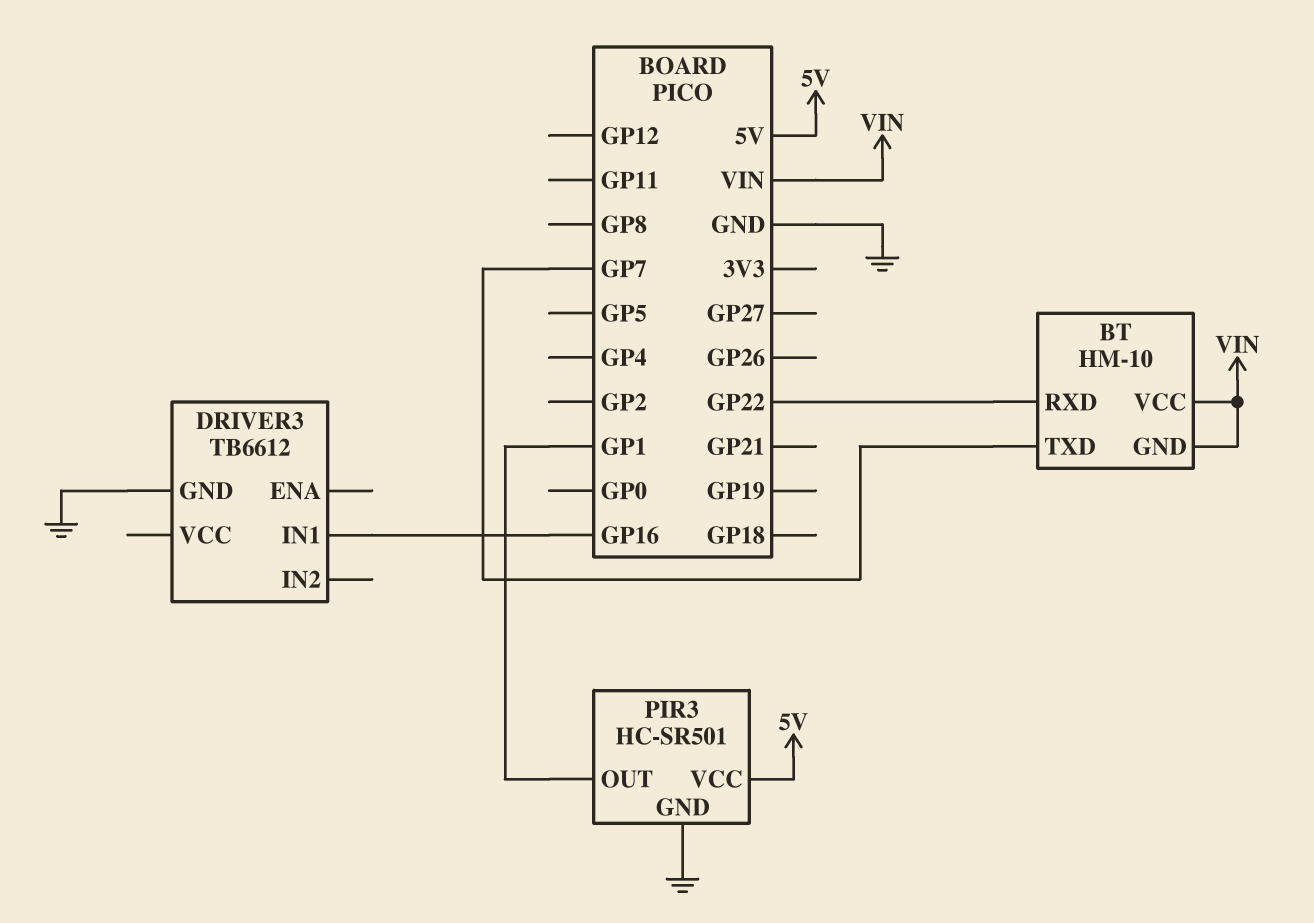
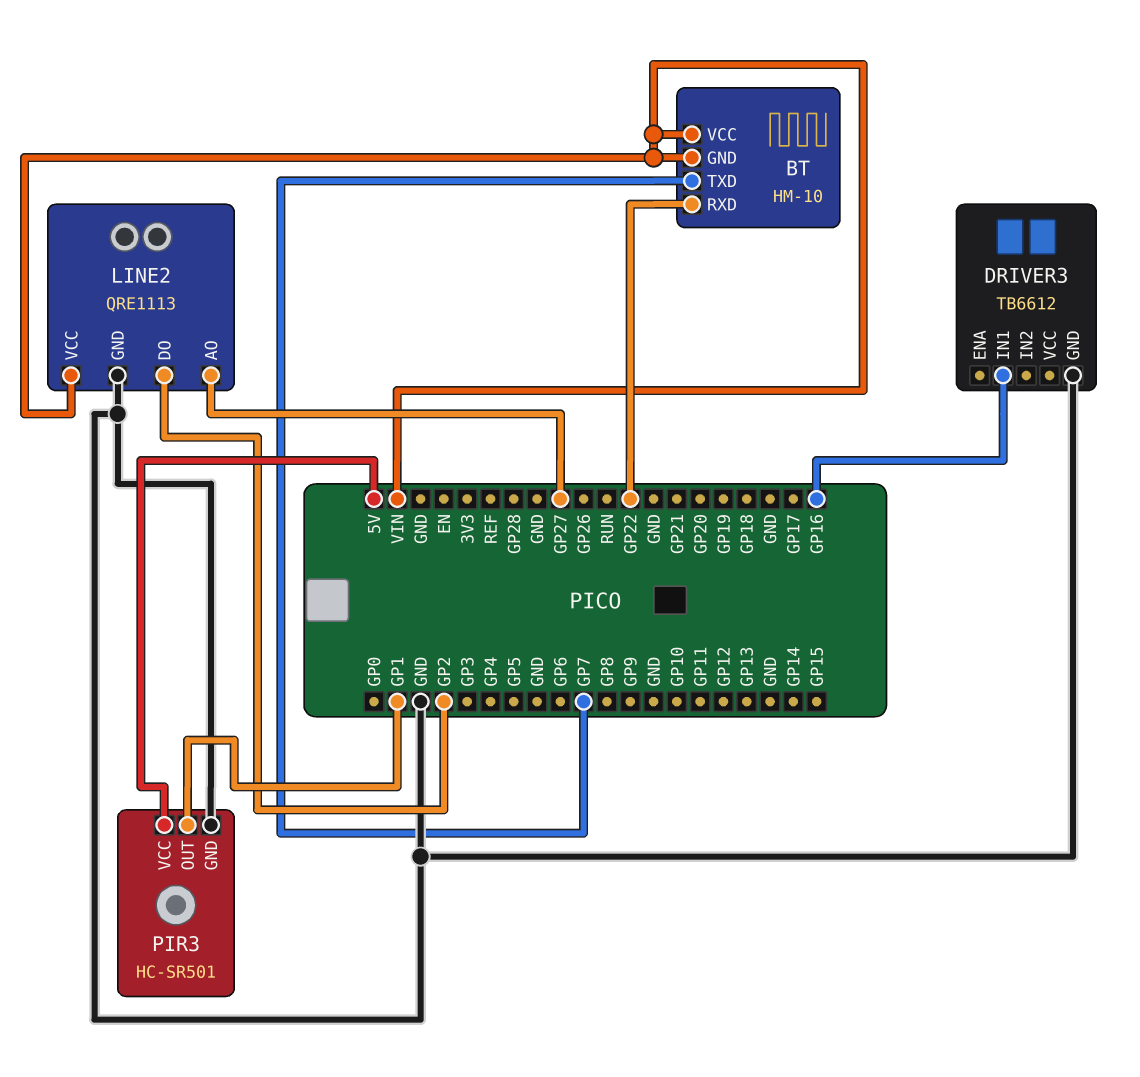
LINE2: none -> QRE1113
LINE2 pin AO: none -> GP27
LINE2 pin DO: none -> GP2
LINE2 pin GND: none -> GND
LINE2 pin VCC: none -> VIN

